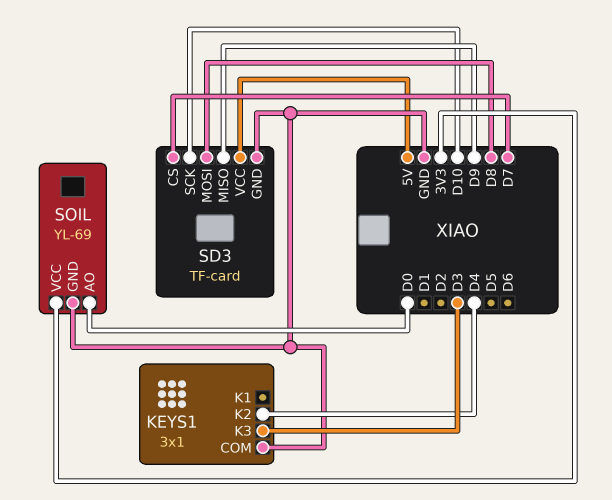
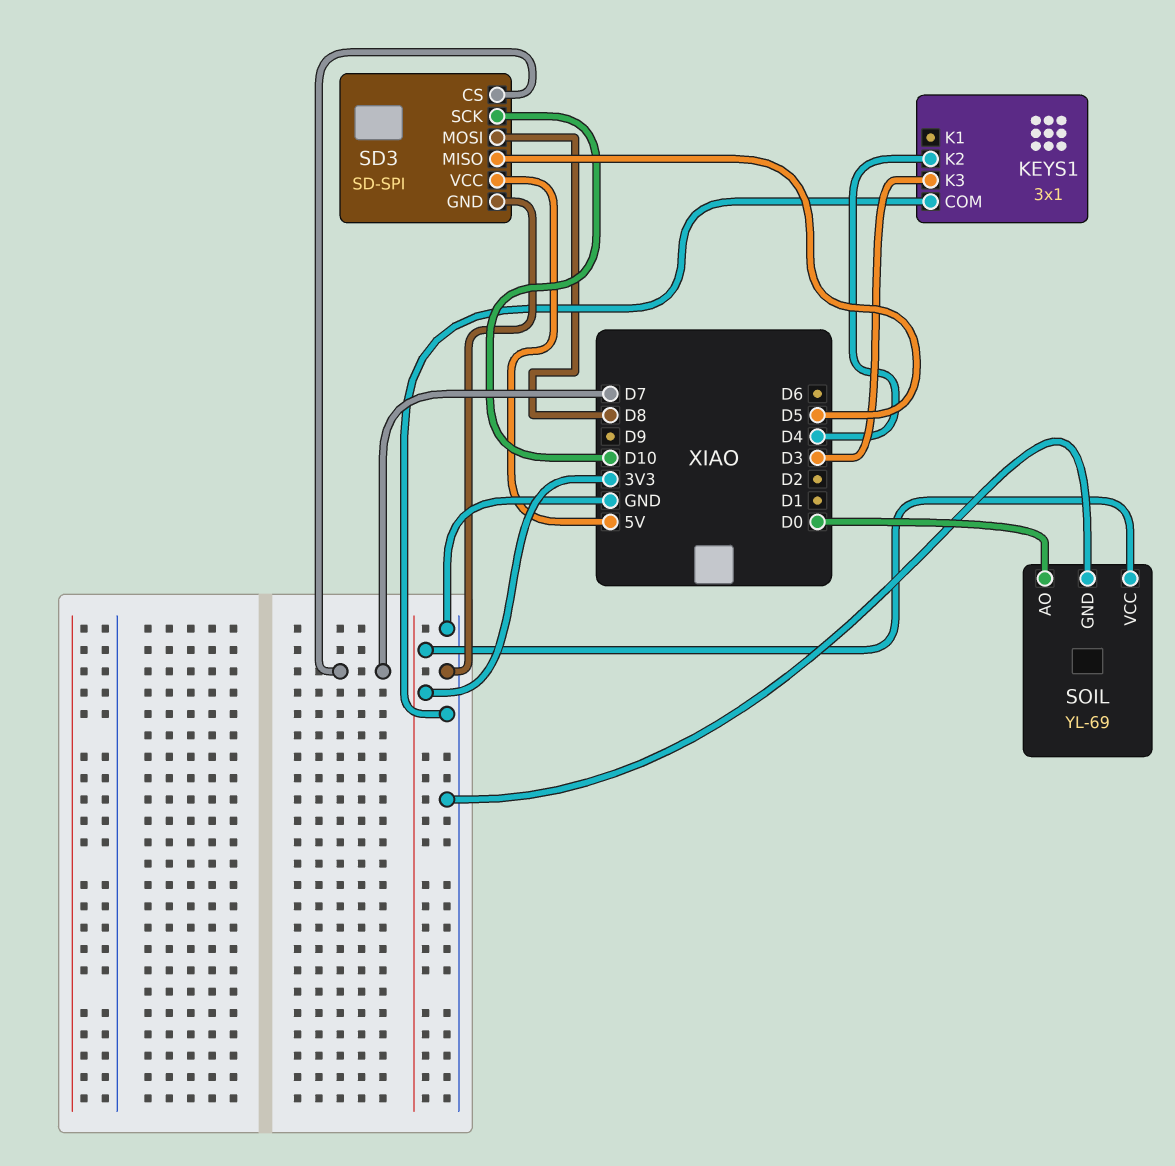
SD3: TF-card -> SD-SPI
SD3 pin MISO: D9 -> D5

